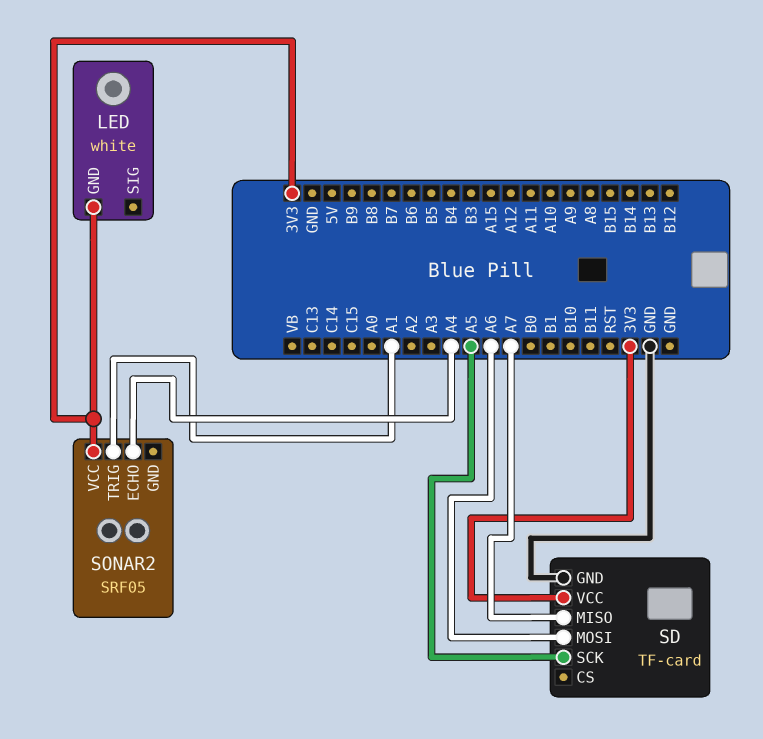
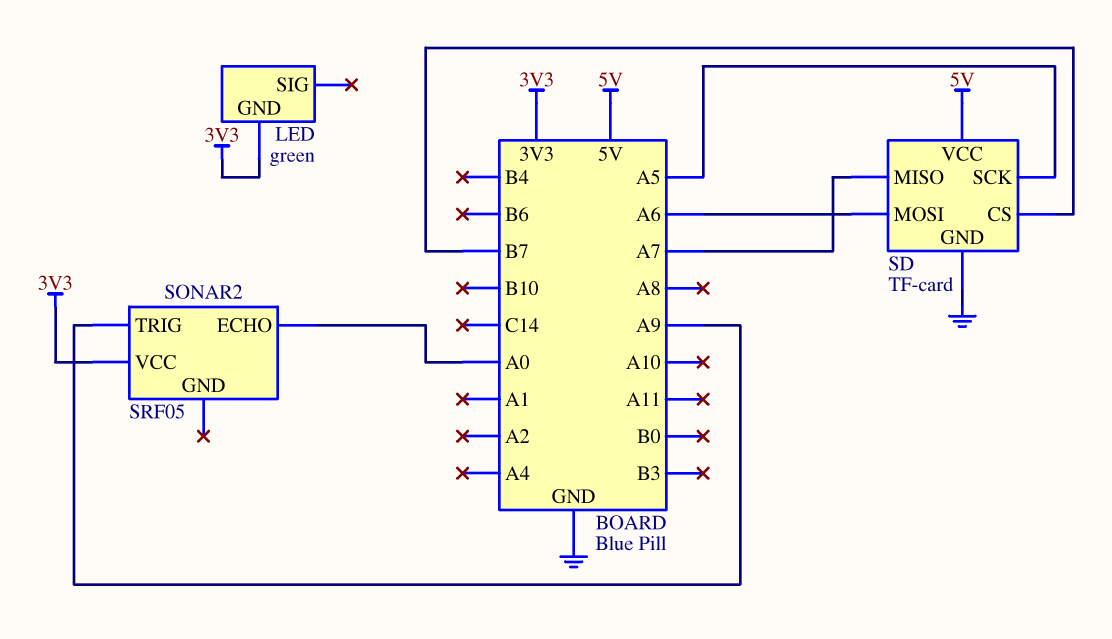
LED: white -> green
SD pin CS: none -> B7
SD pin VCC: 3V3 -> 5V
SONAR2 pin ECHO: A4 -> A0
SONAR2 pin TRIG: A1 -> A9

